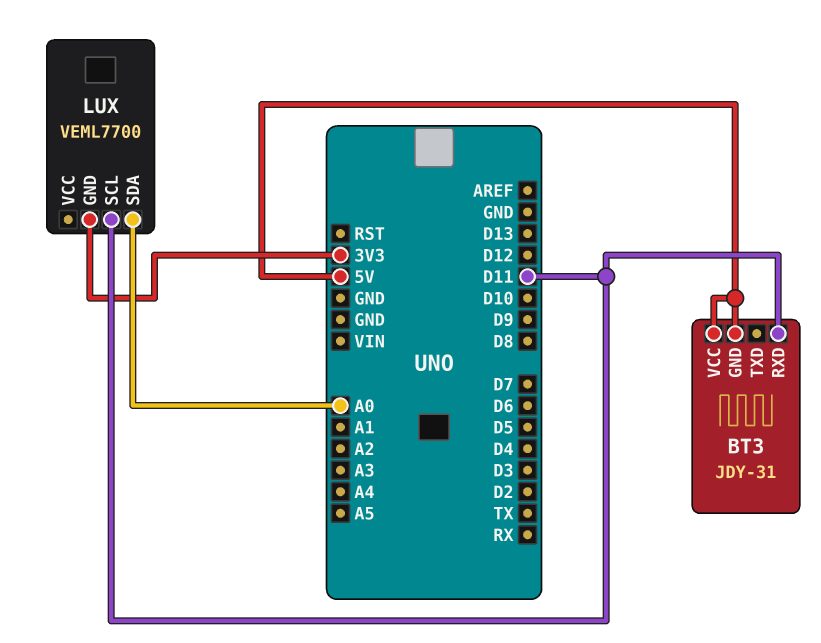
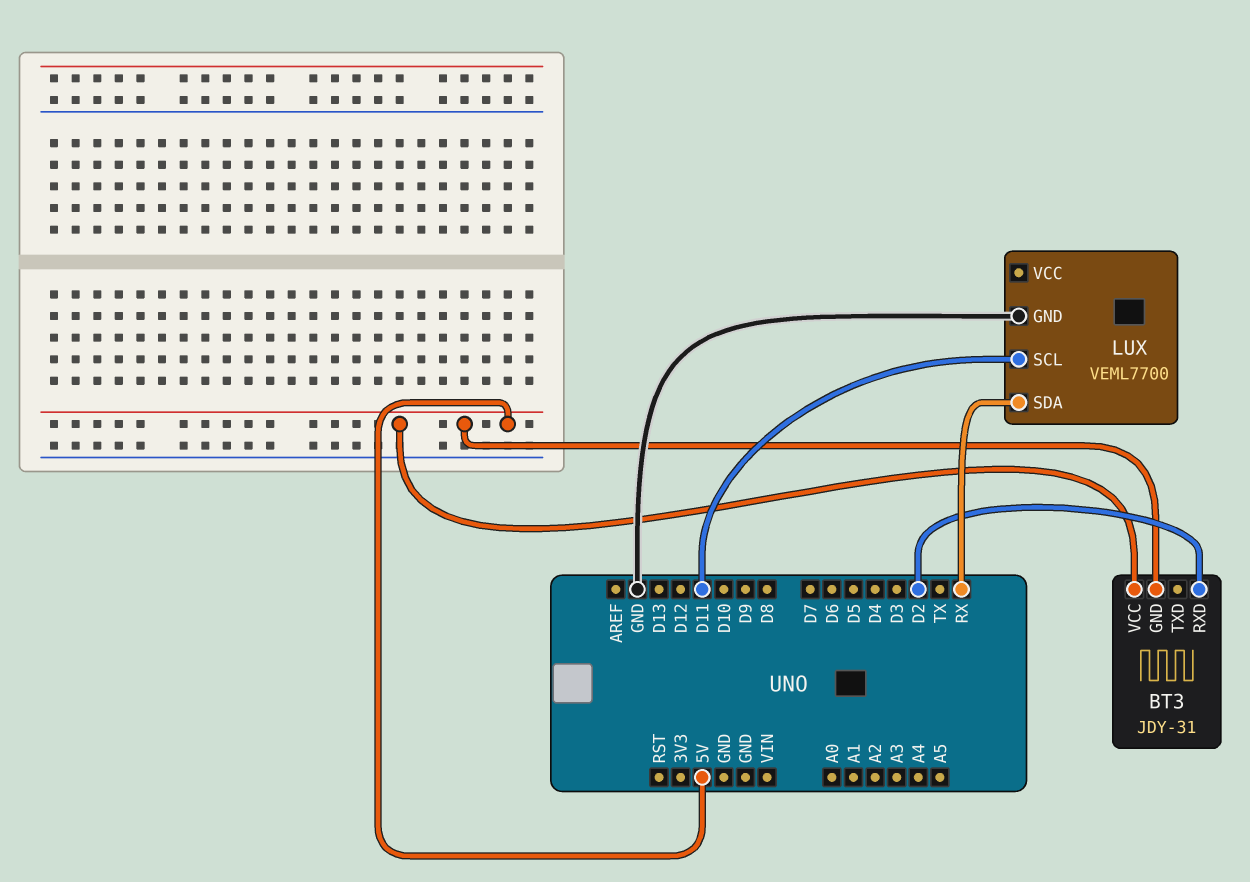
BT3 pin RXD: D11 -> D2
LUX pin GND: 3V3 -> GND
LUX pin SDA: A0 -> RX

